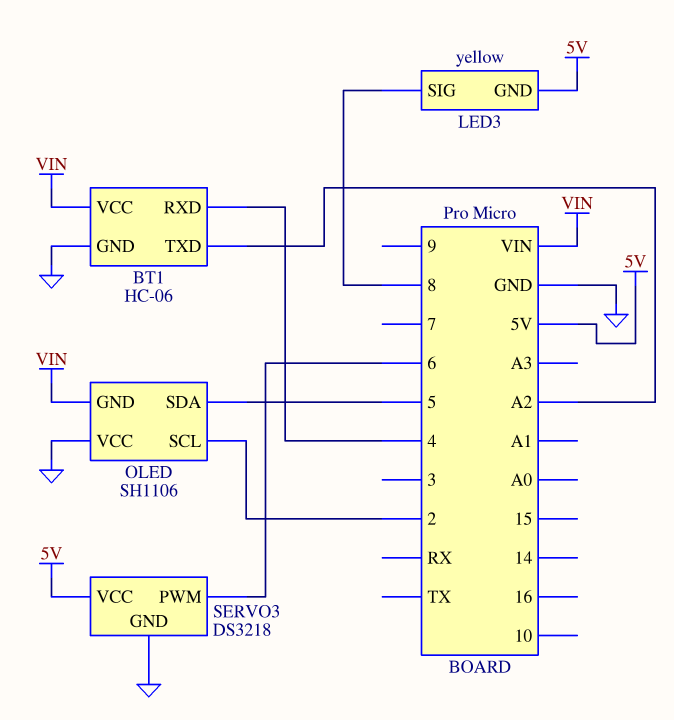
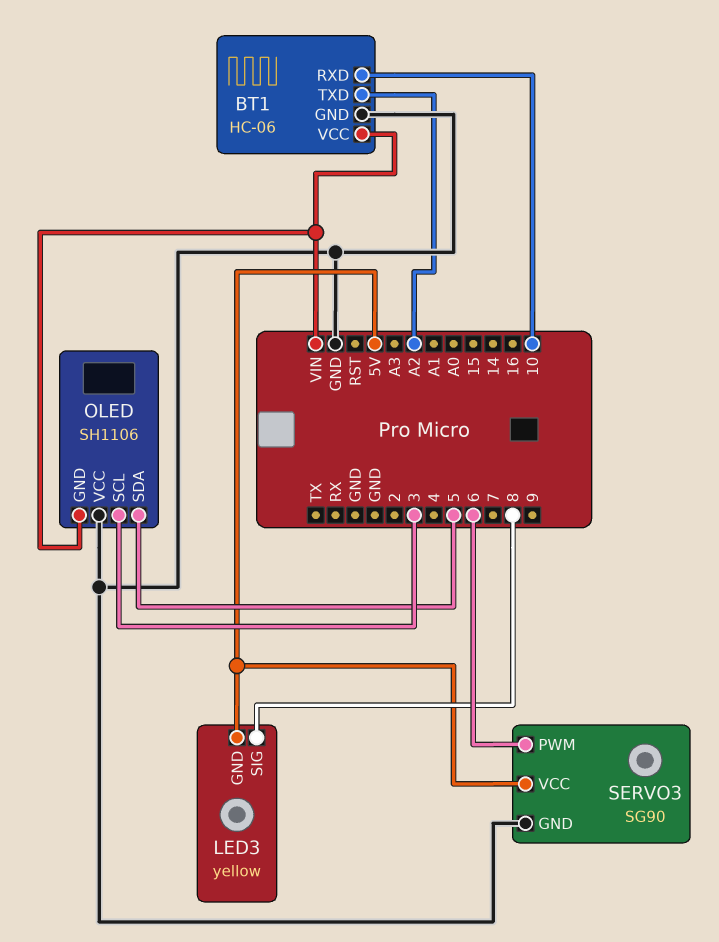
BT1 pin RXD: 4 -> 10
OLED pin SCL: 2 -> 3
SERVO3: DS3218 -> SG90

